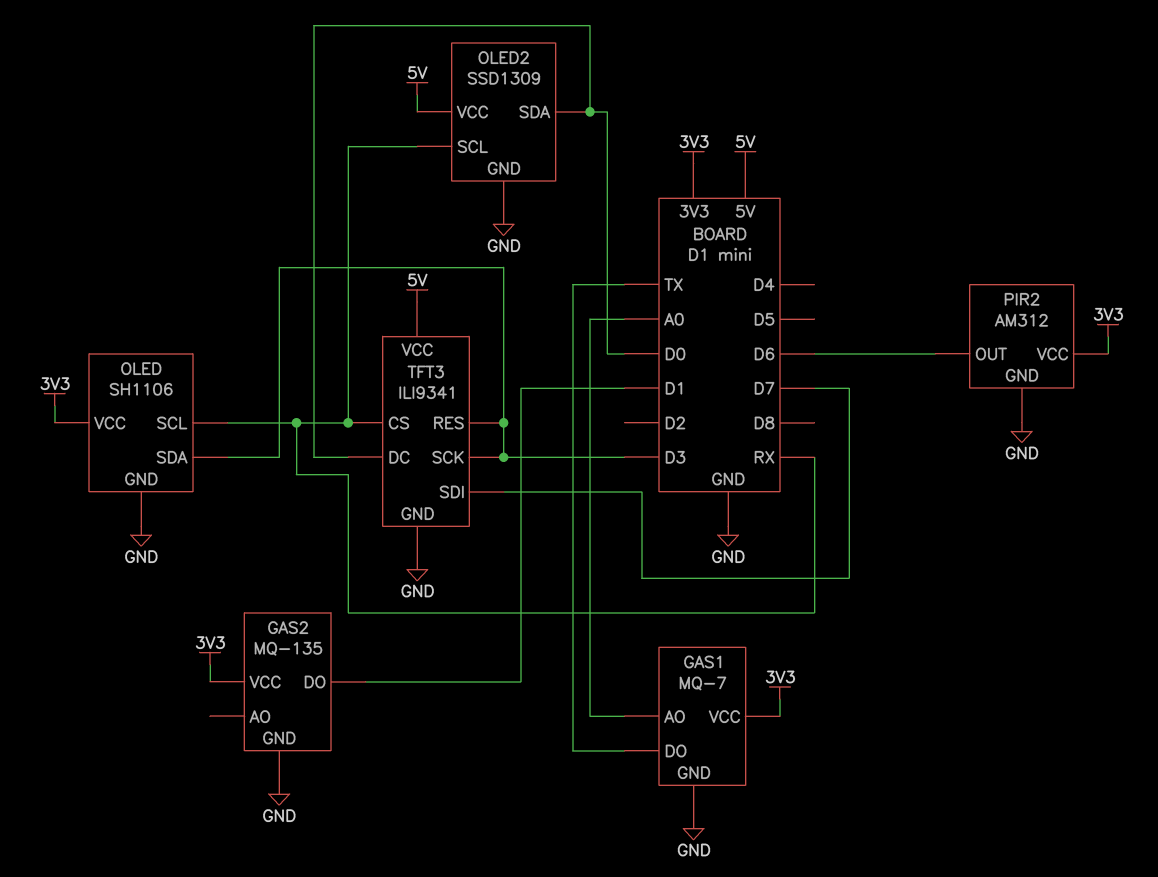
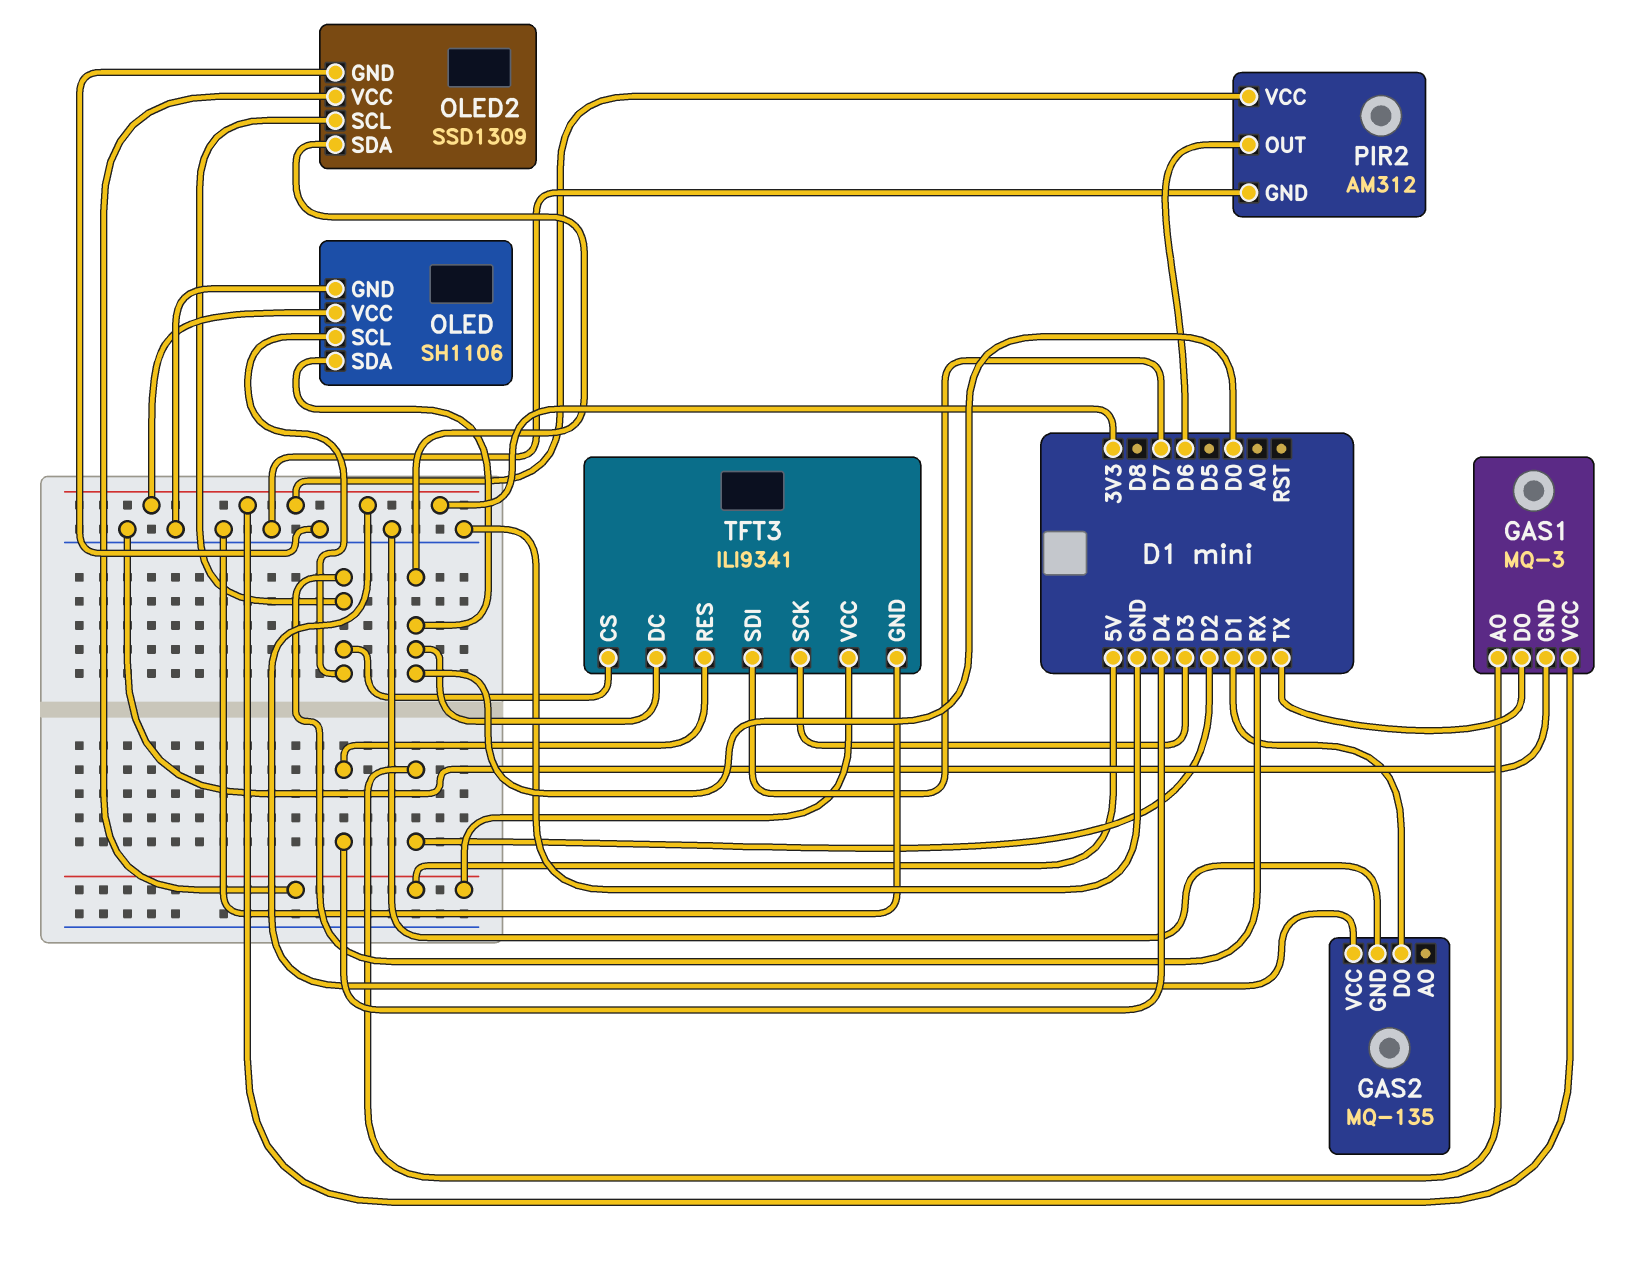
GAS1: MQ-7 -> MQ-3
GAS1 pin AO: A0 -> D2
OLED pin SDA: D3 -> D0
TFT3 pin RES: D3 -> D4

